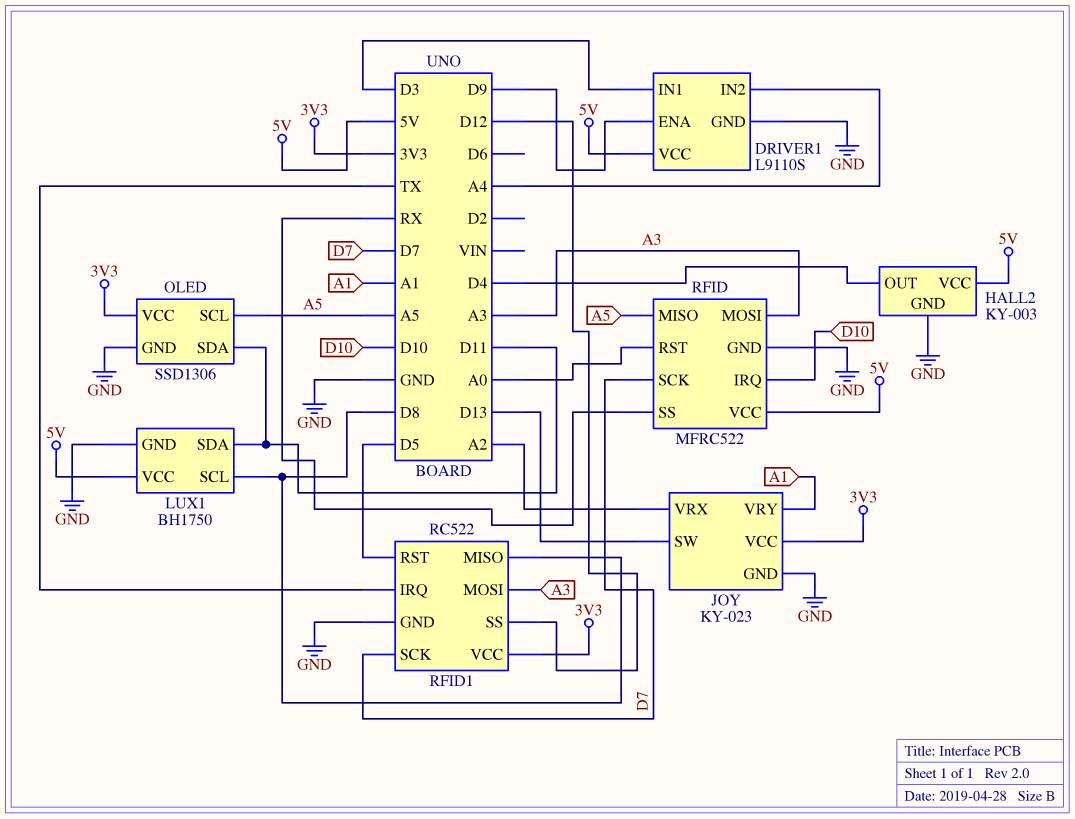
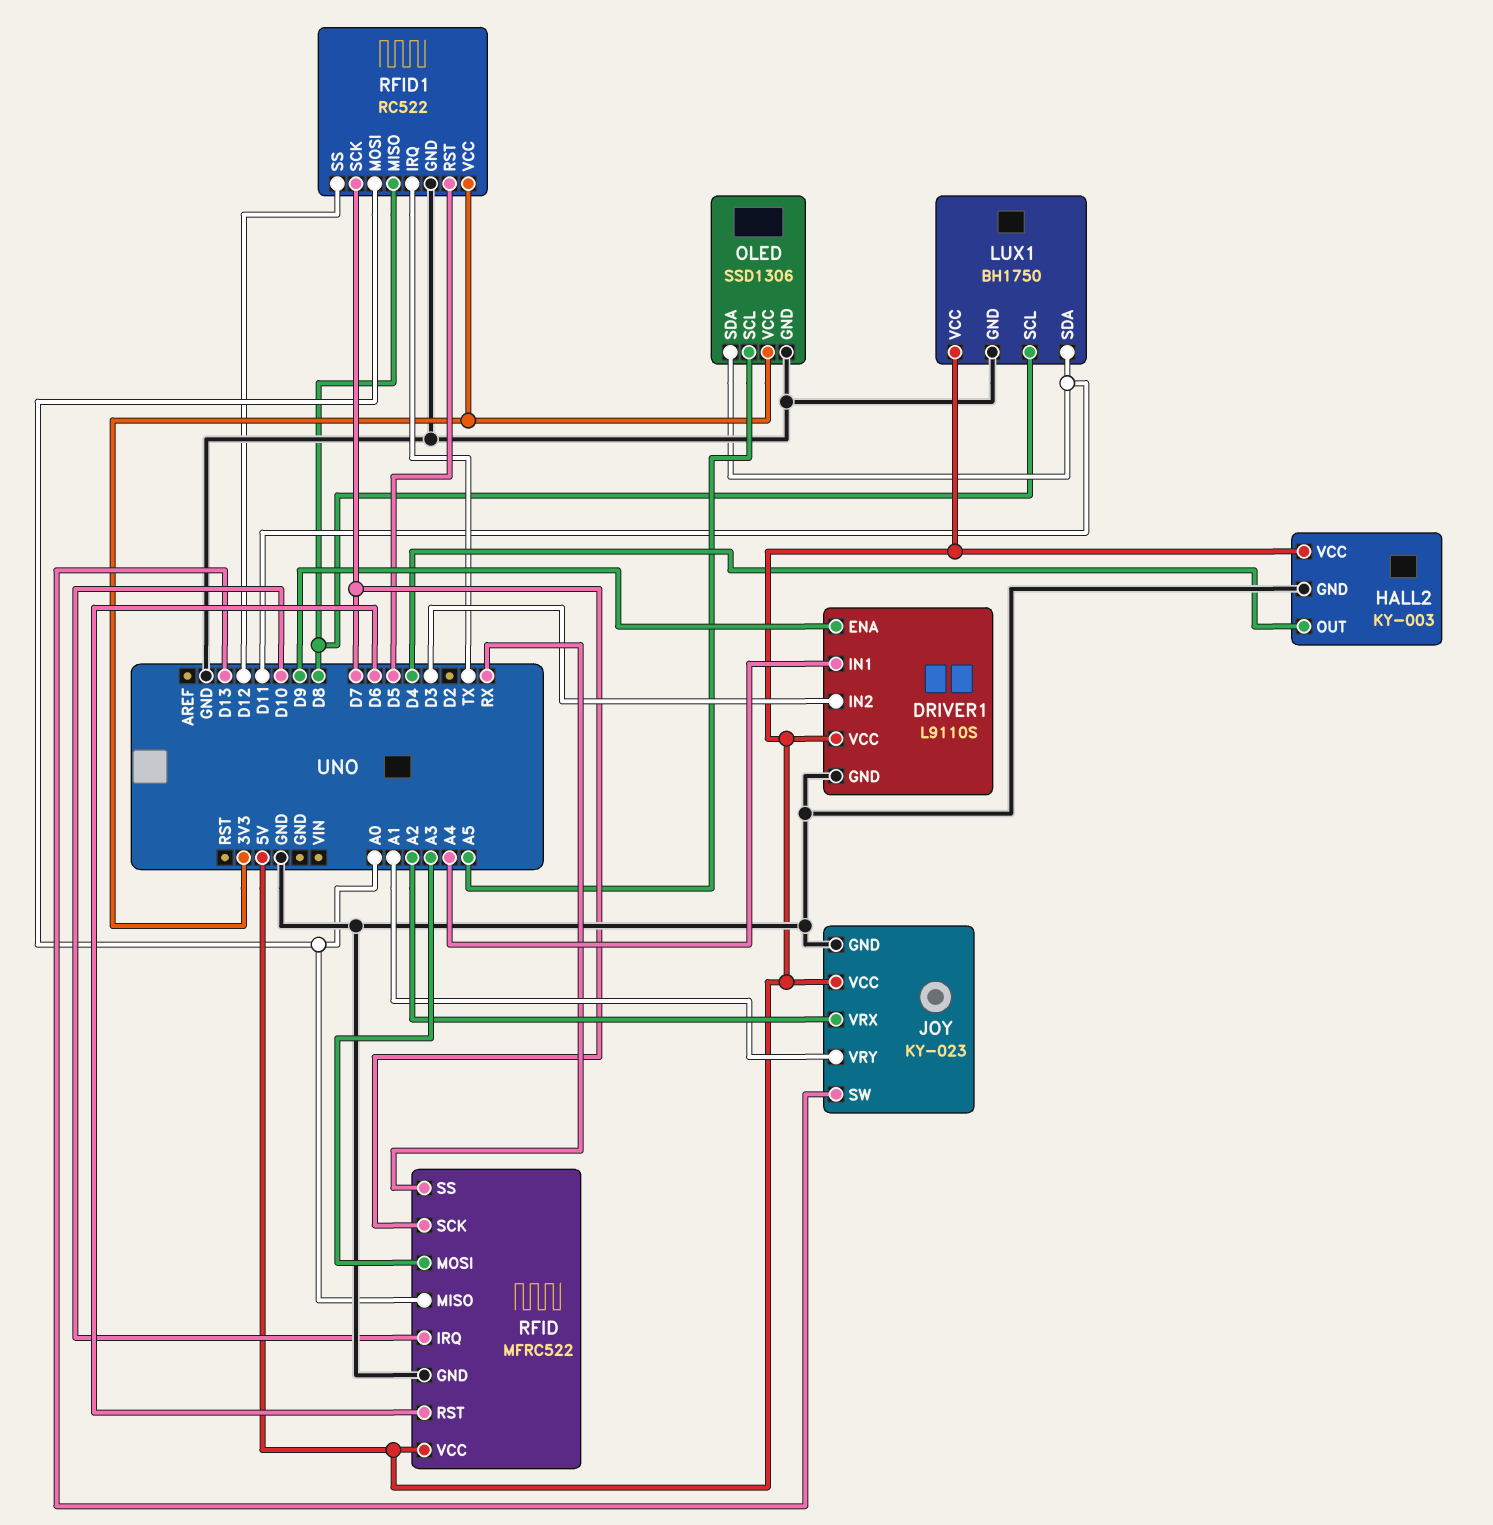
DRIVER1 pin IN1: D3 -> A4
DRIVER1 pin IN2: A4 -> D3
JOY pin VCC: 3V3 -> 5V
RFID pin MISO: A5 -> A0
RFID pin RST: A0 -> D6
RFID1 pin MOSI: A3 -> A0

